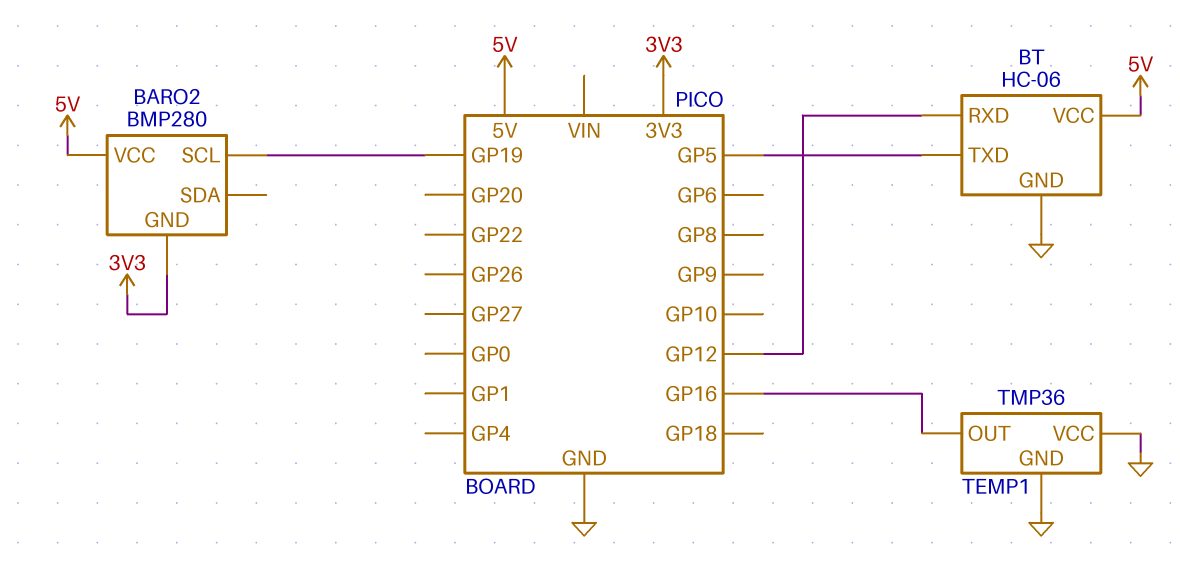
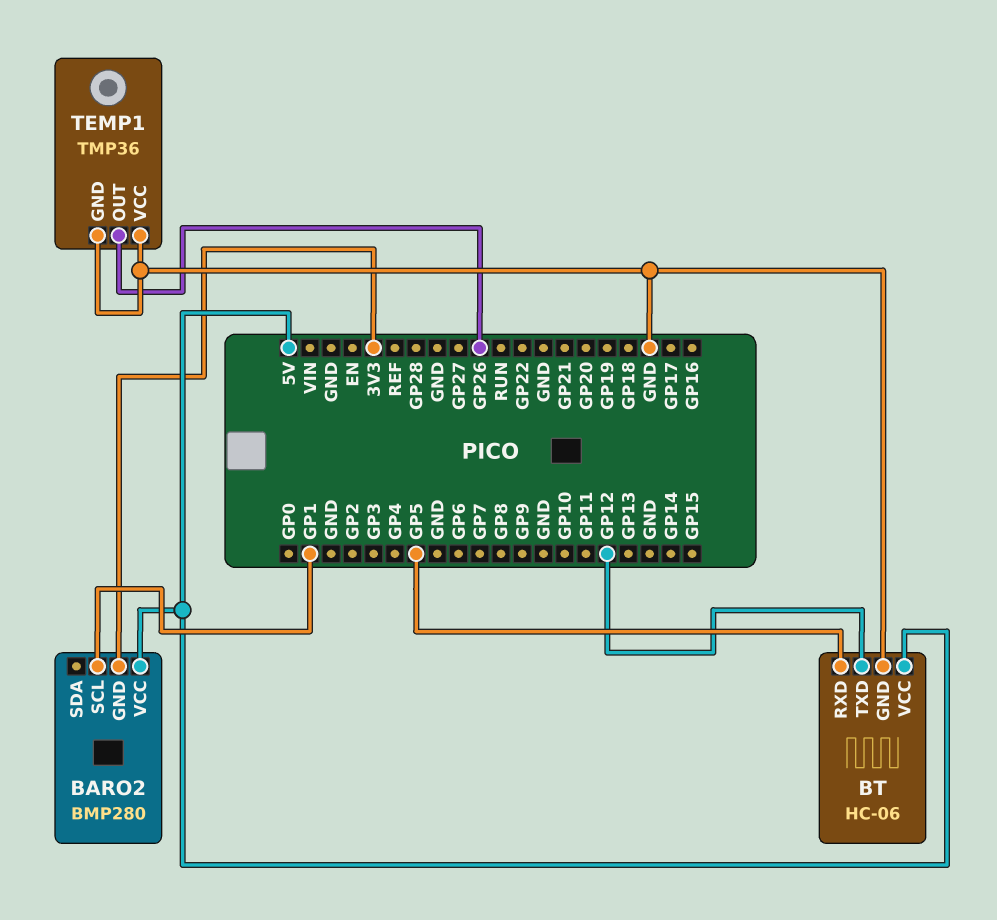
BARO2 pin SCL: GP19 -> GP1
BT pin RXD: GP12 -> GP5
BT pin TXD: GP5 -> GP12
TEMP1 pin OUT: GP16 -> GP26

